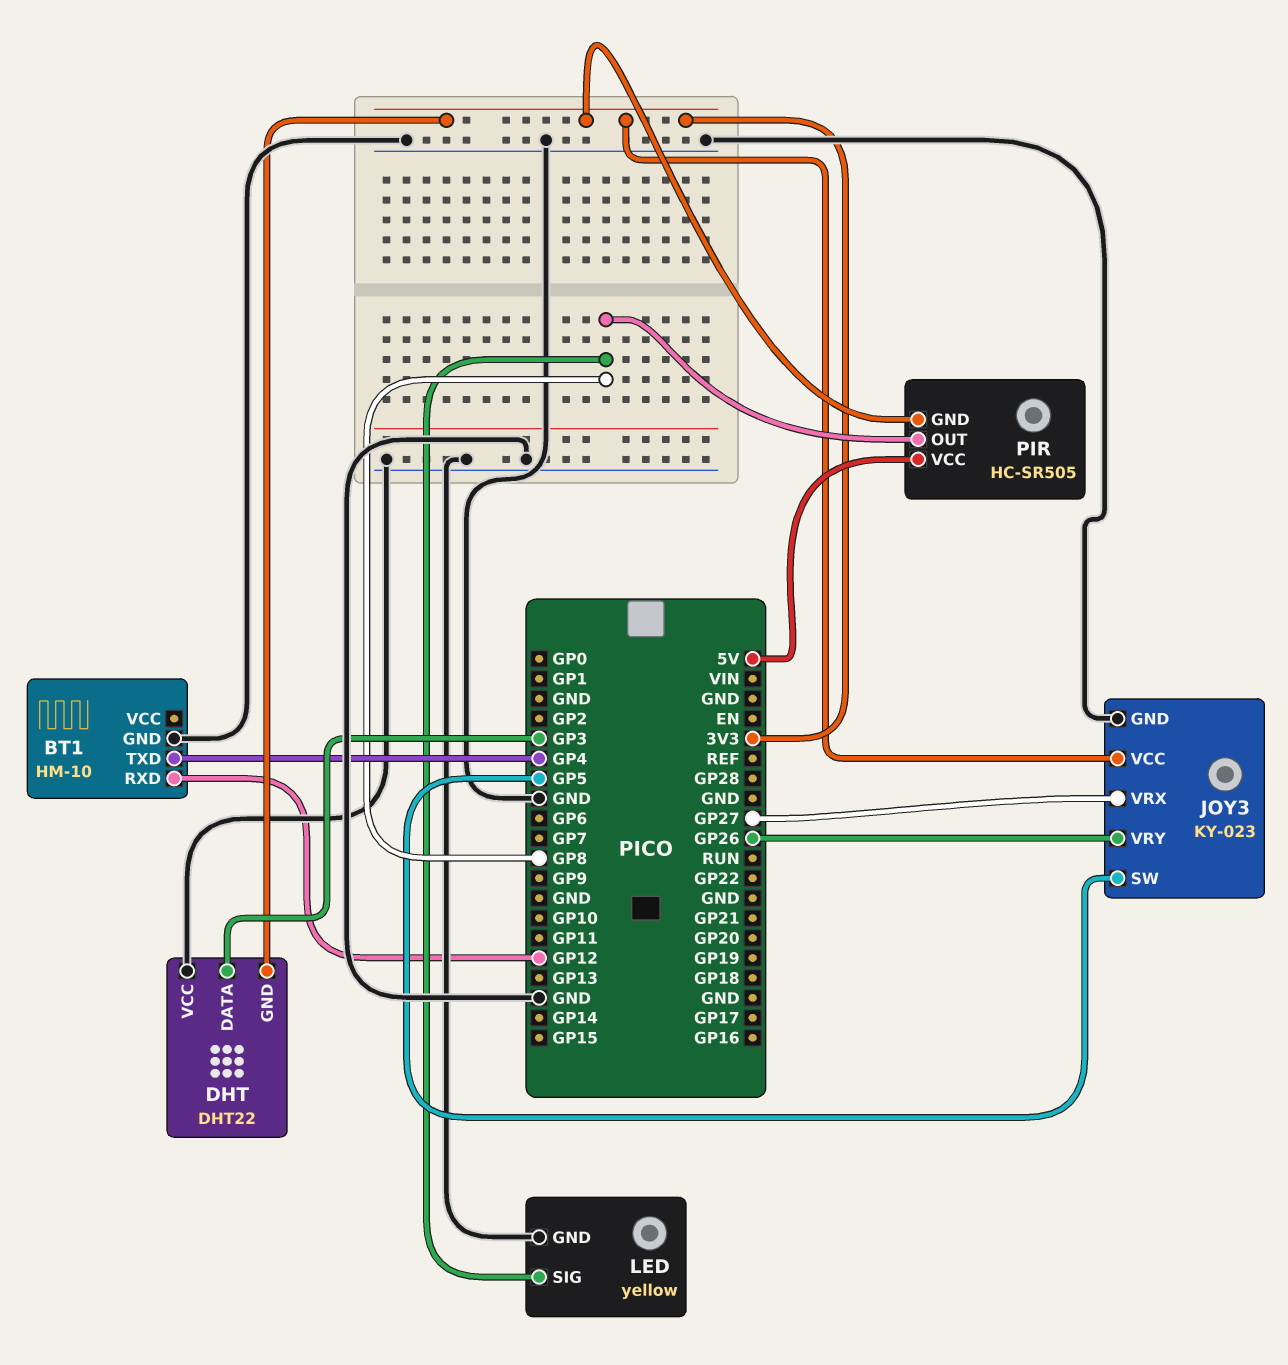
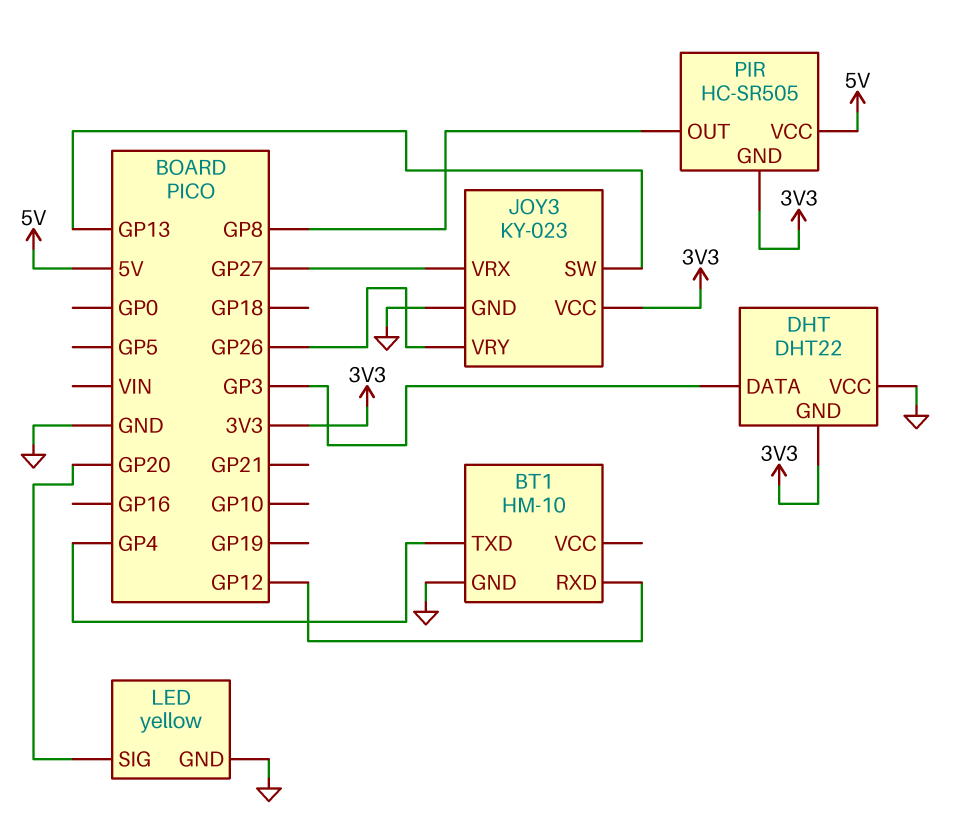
JOY3 pin SW: GP5 -> GP13
LED pin SIG: GP8 -> GP20

